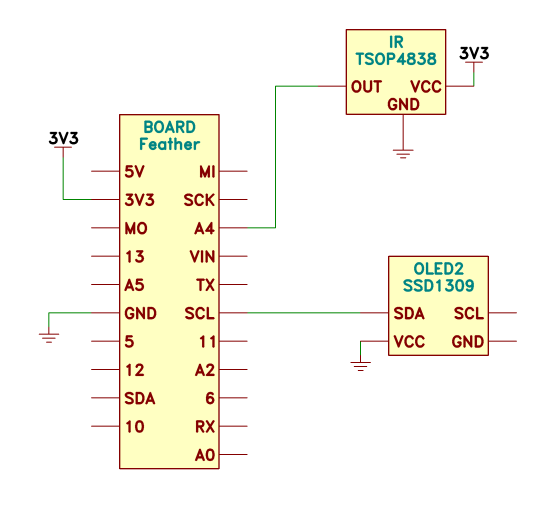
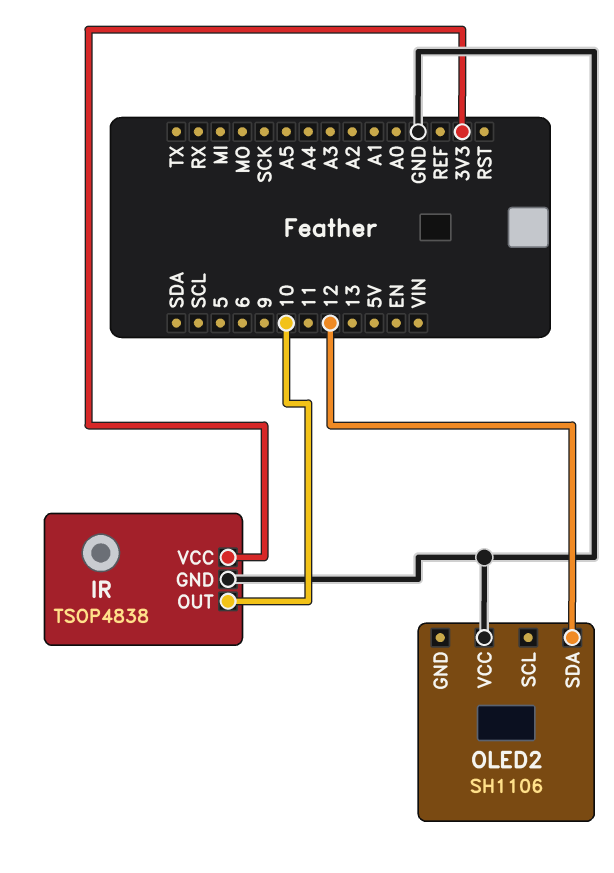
IR pin OUT: A4 -> 10
OLED2: SSD1309 -> SH1106
OLED2 pin SDA: SCL -> 12

